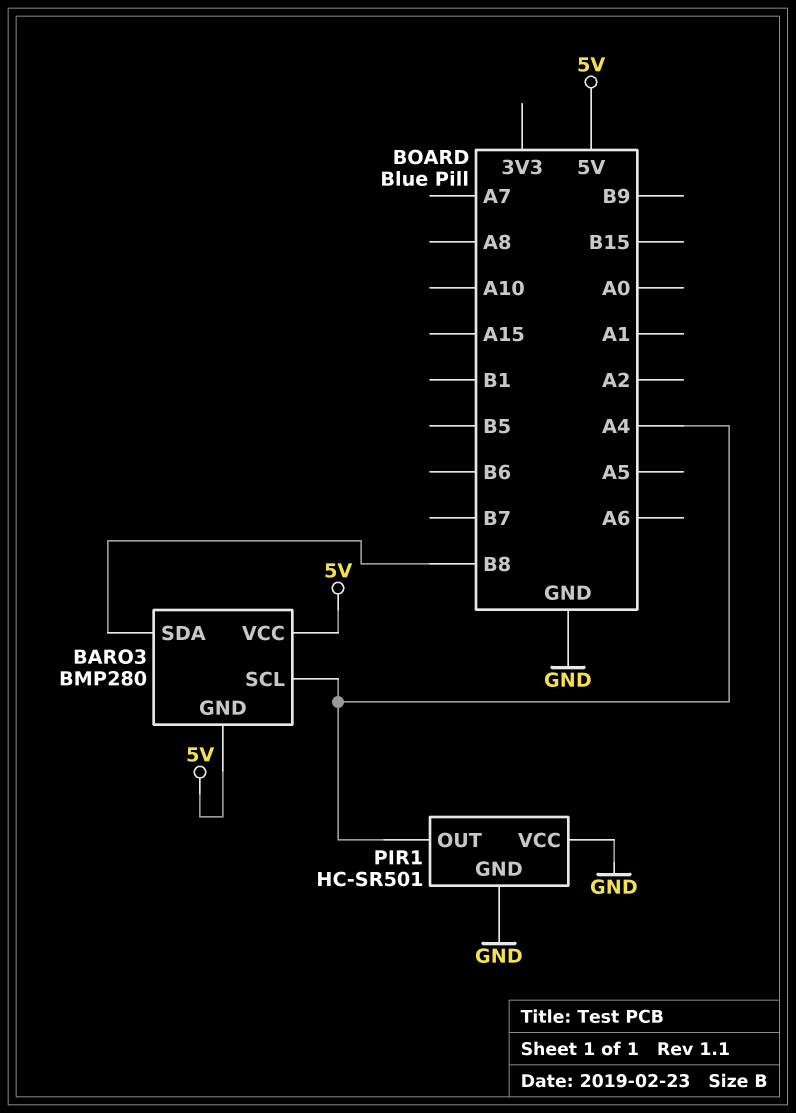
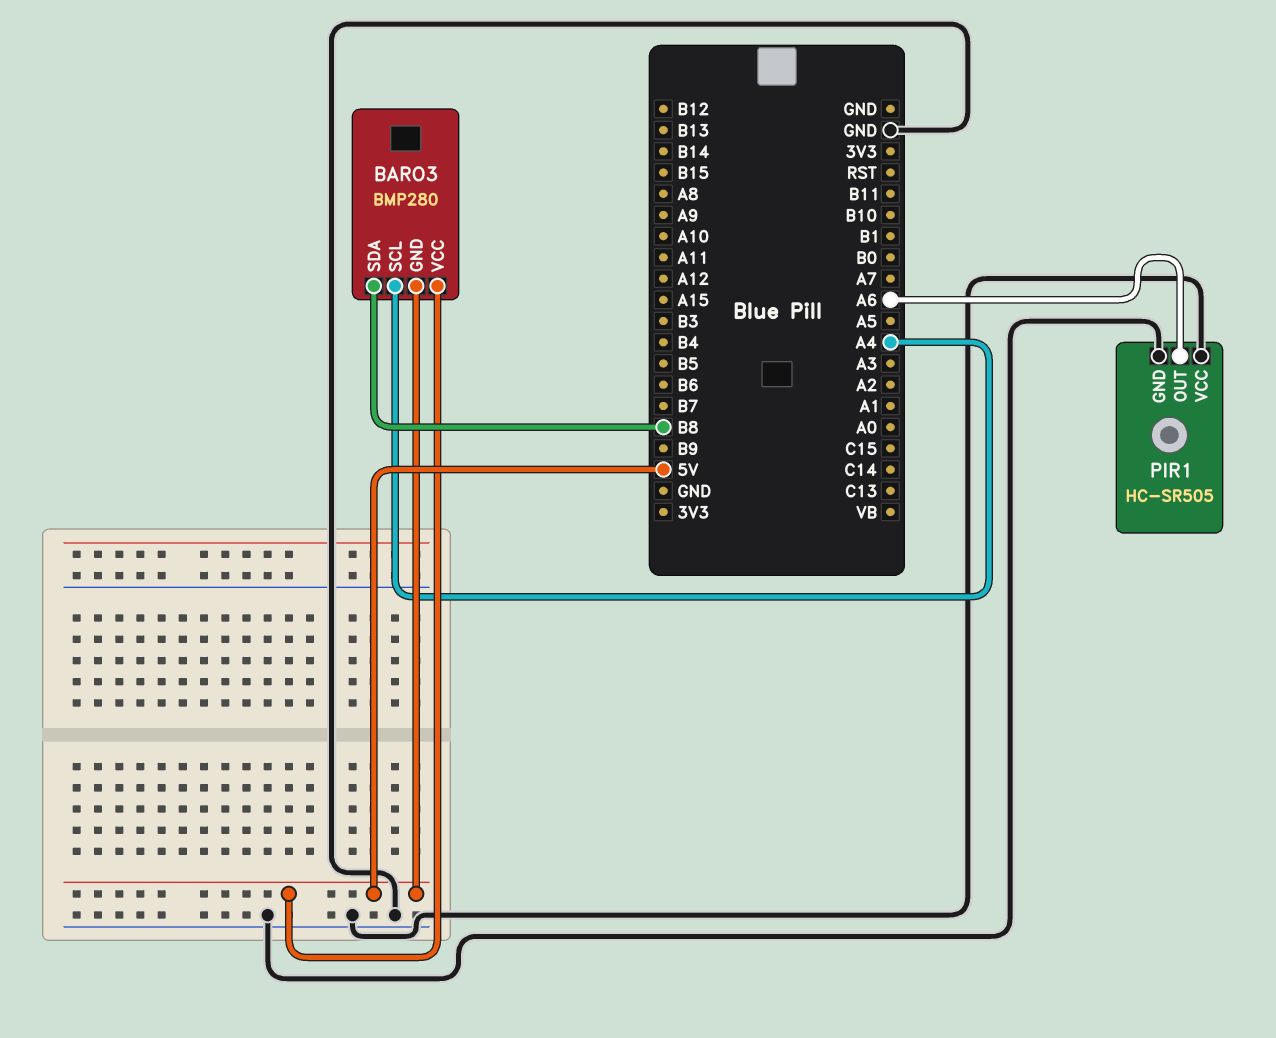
PIR1: HC-SR501 -> HC-SR505
PIR1 pin OUT: A4 -> A6

